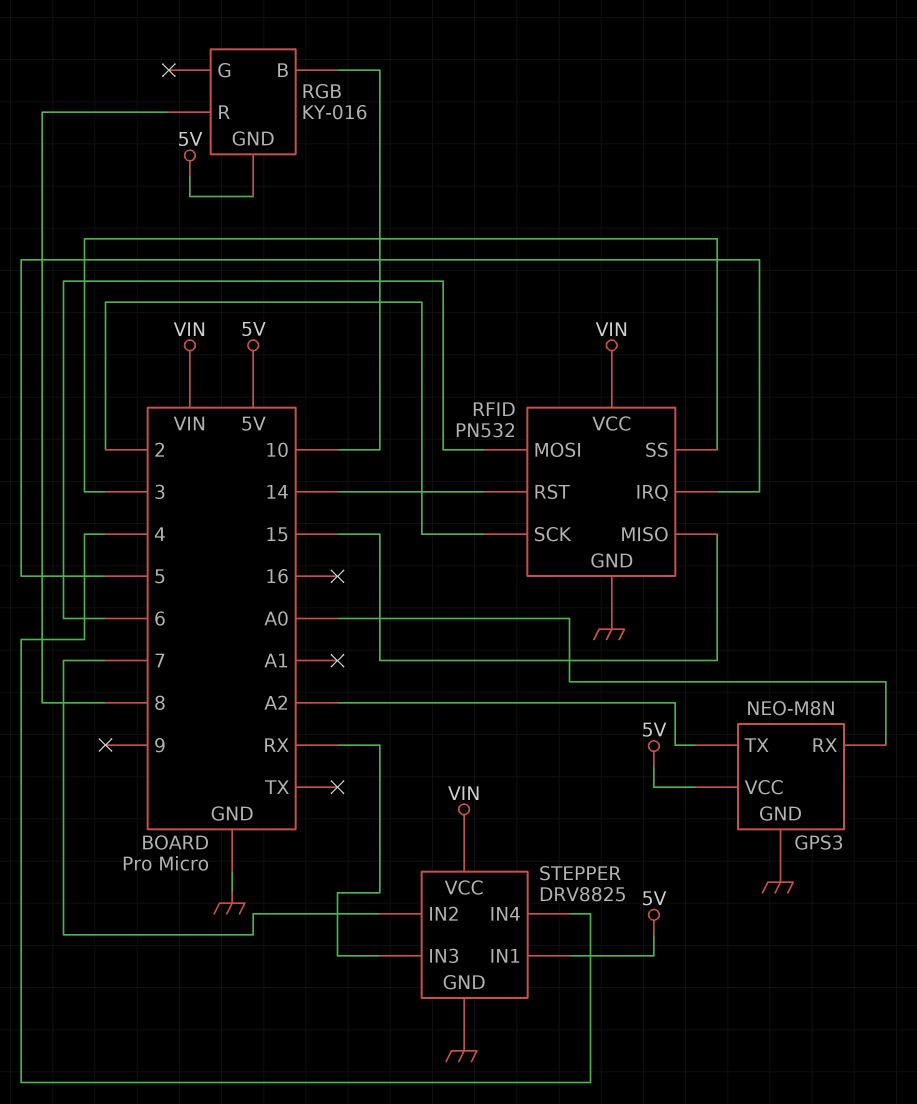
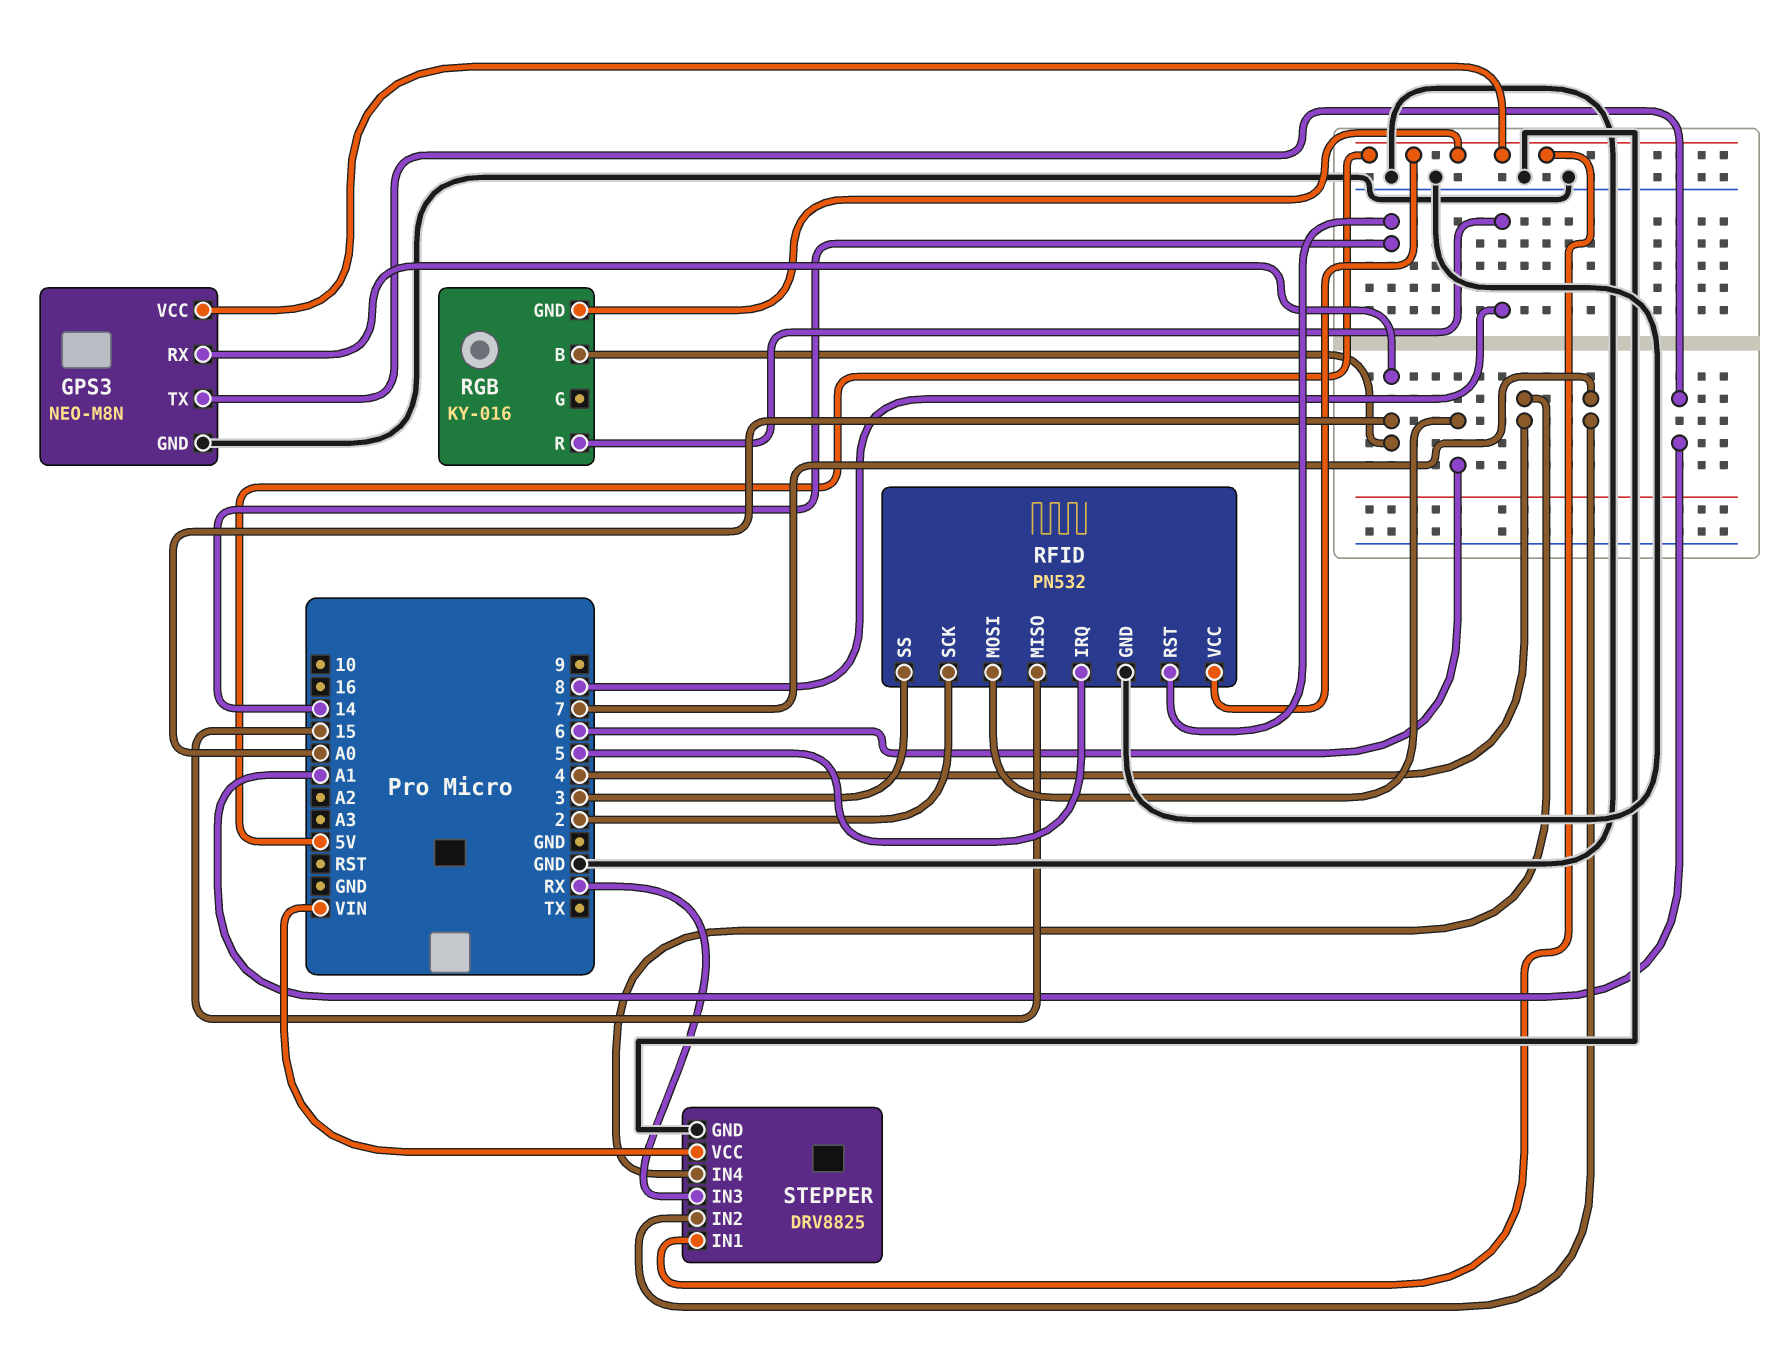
GPS3 pin TX: A2 -> A1
RFID pin VCC: VIN -> 5V
RGB pin B: 10 -> A0

